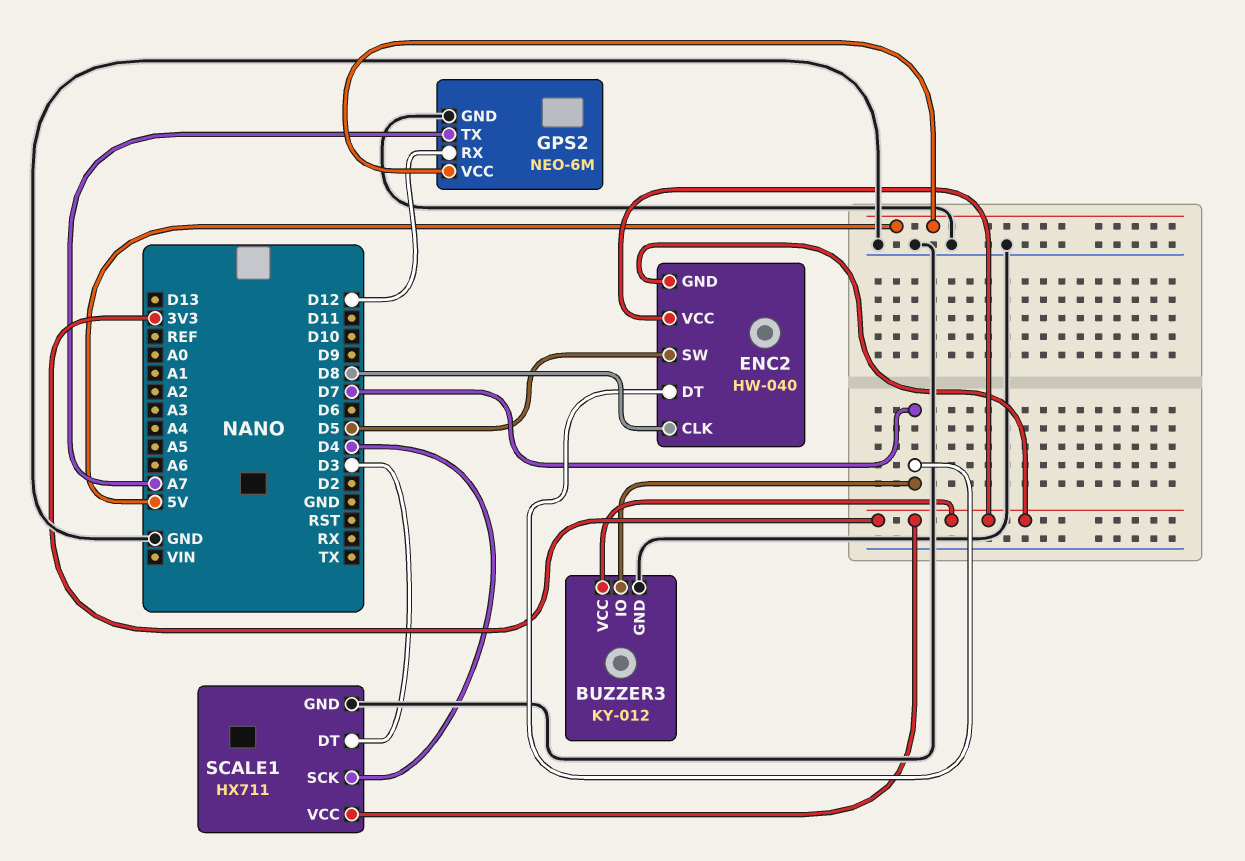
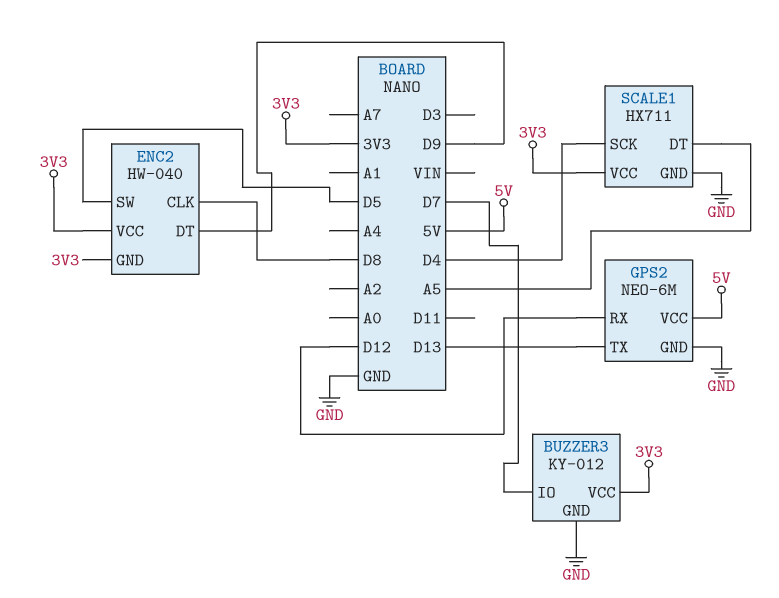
ENC2 pin DT: D7 -> D9
GPS2 pin TX: A7 -> D13
SCALE1 pin DT: D3 -> A5

